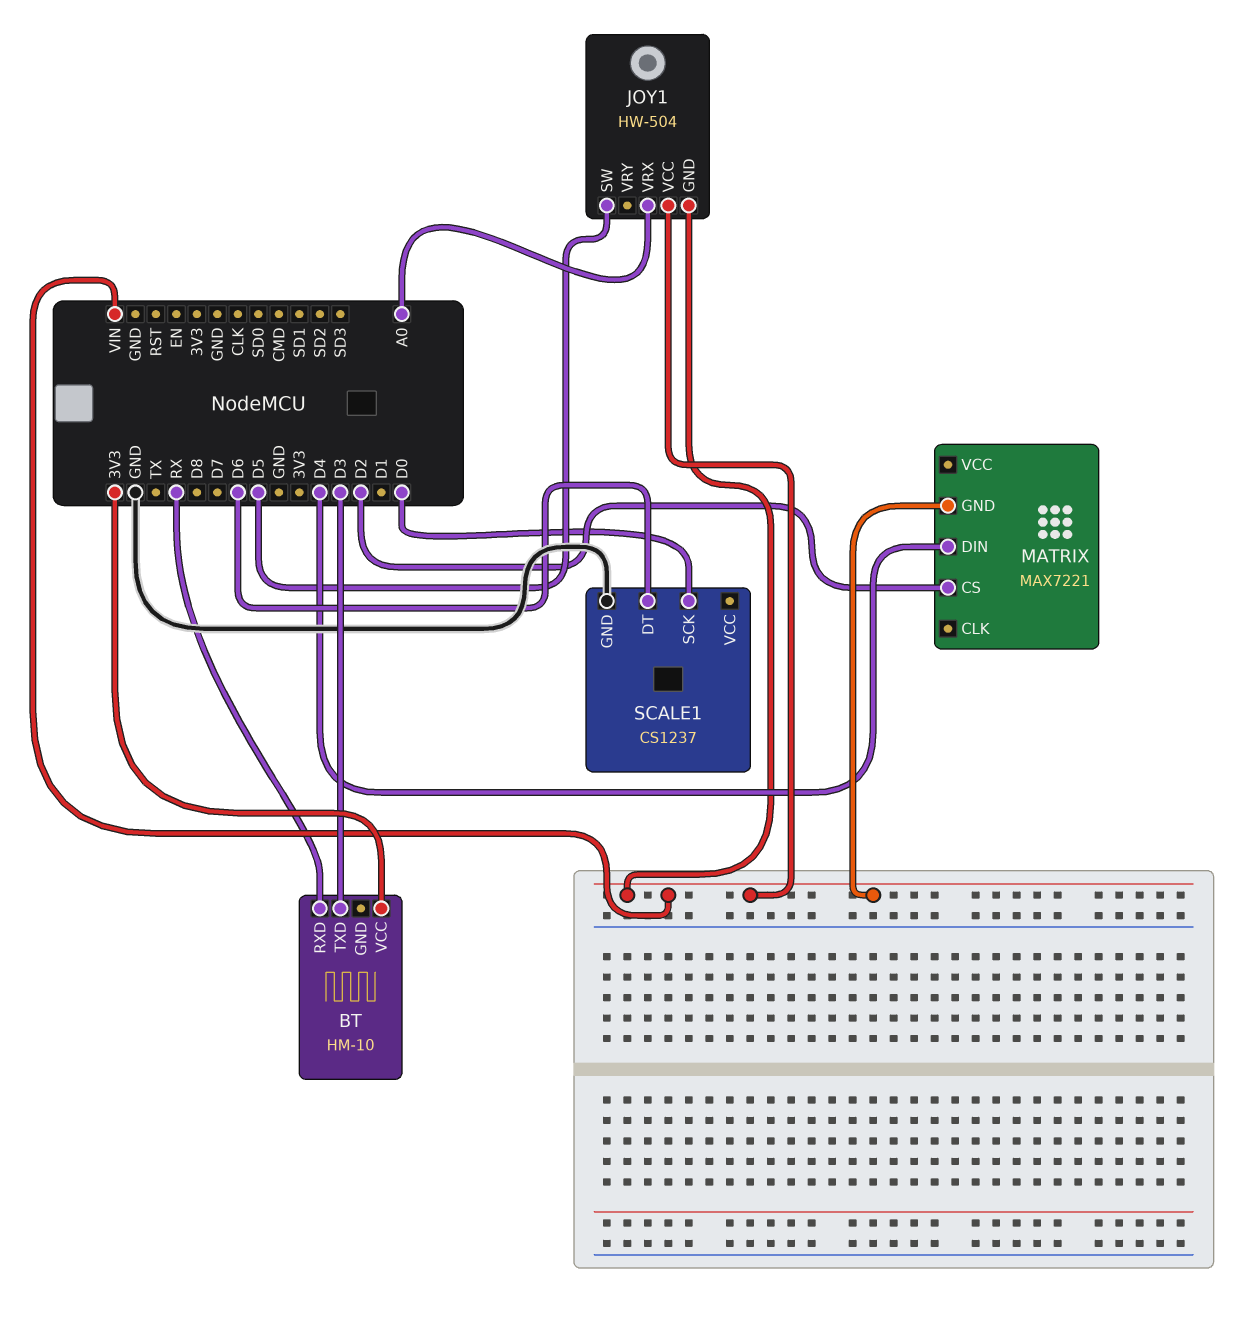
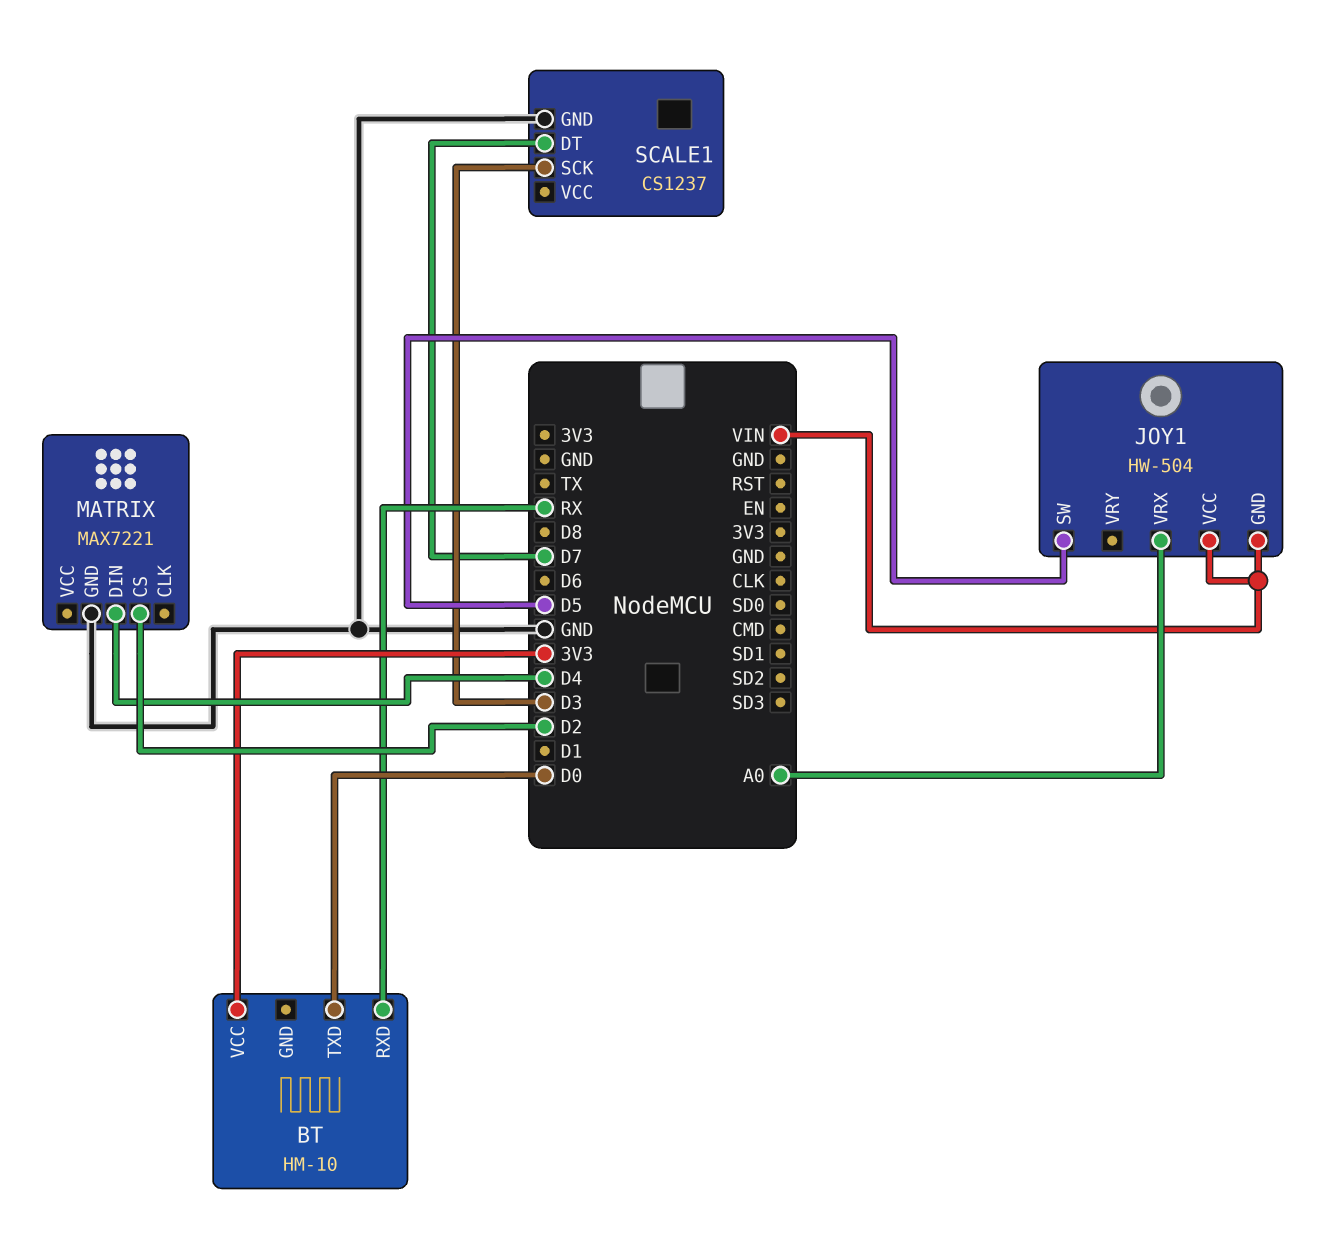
BT pin TXD: D3 -> D0
MATRIX pin GND: VIN -> GND
SCALE1 pin DT: D6 -> D7
SCALE1 pin SCK: D0 -> D3

